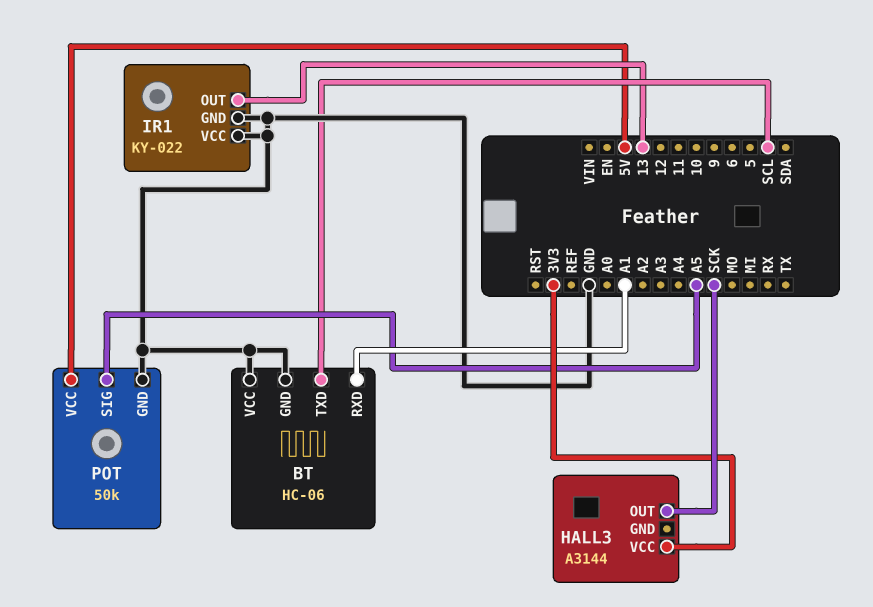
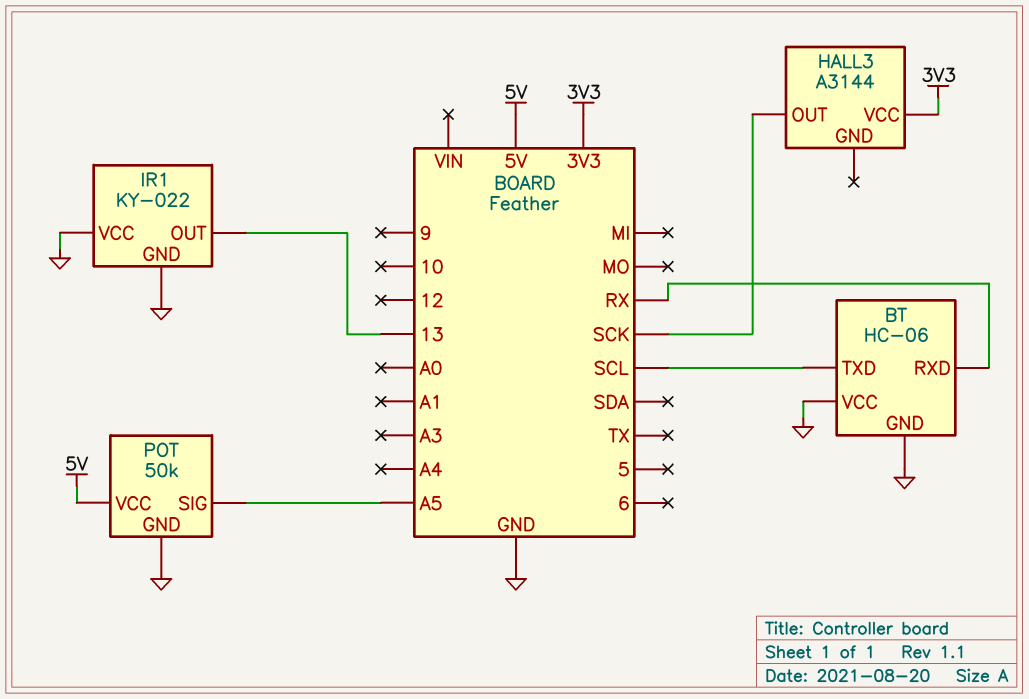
BT pin RXD: A1 -> RX

